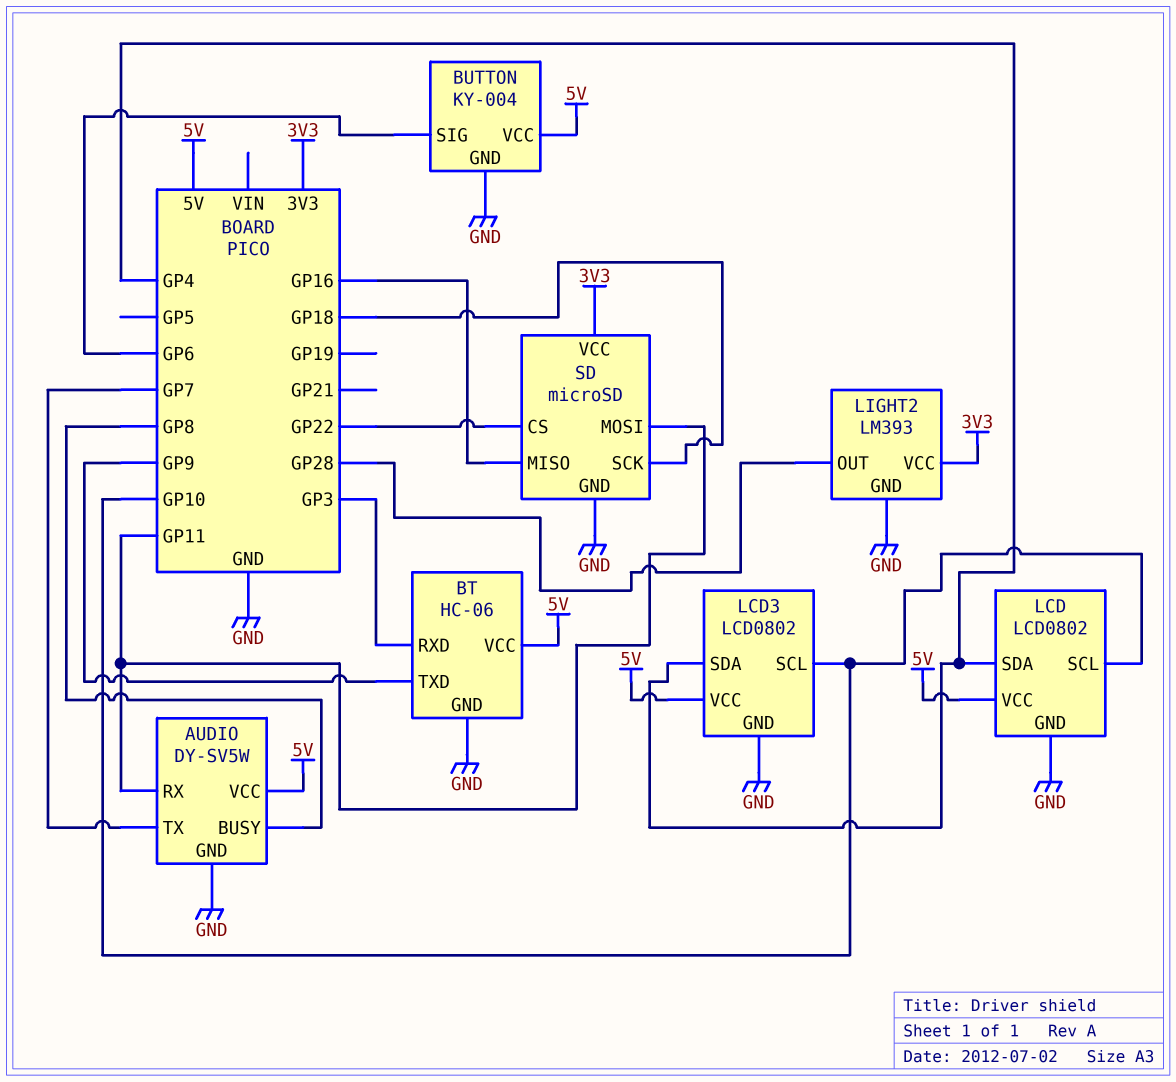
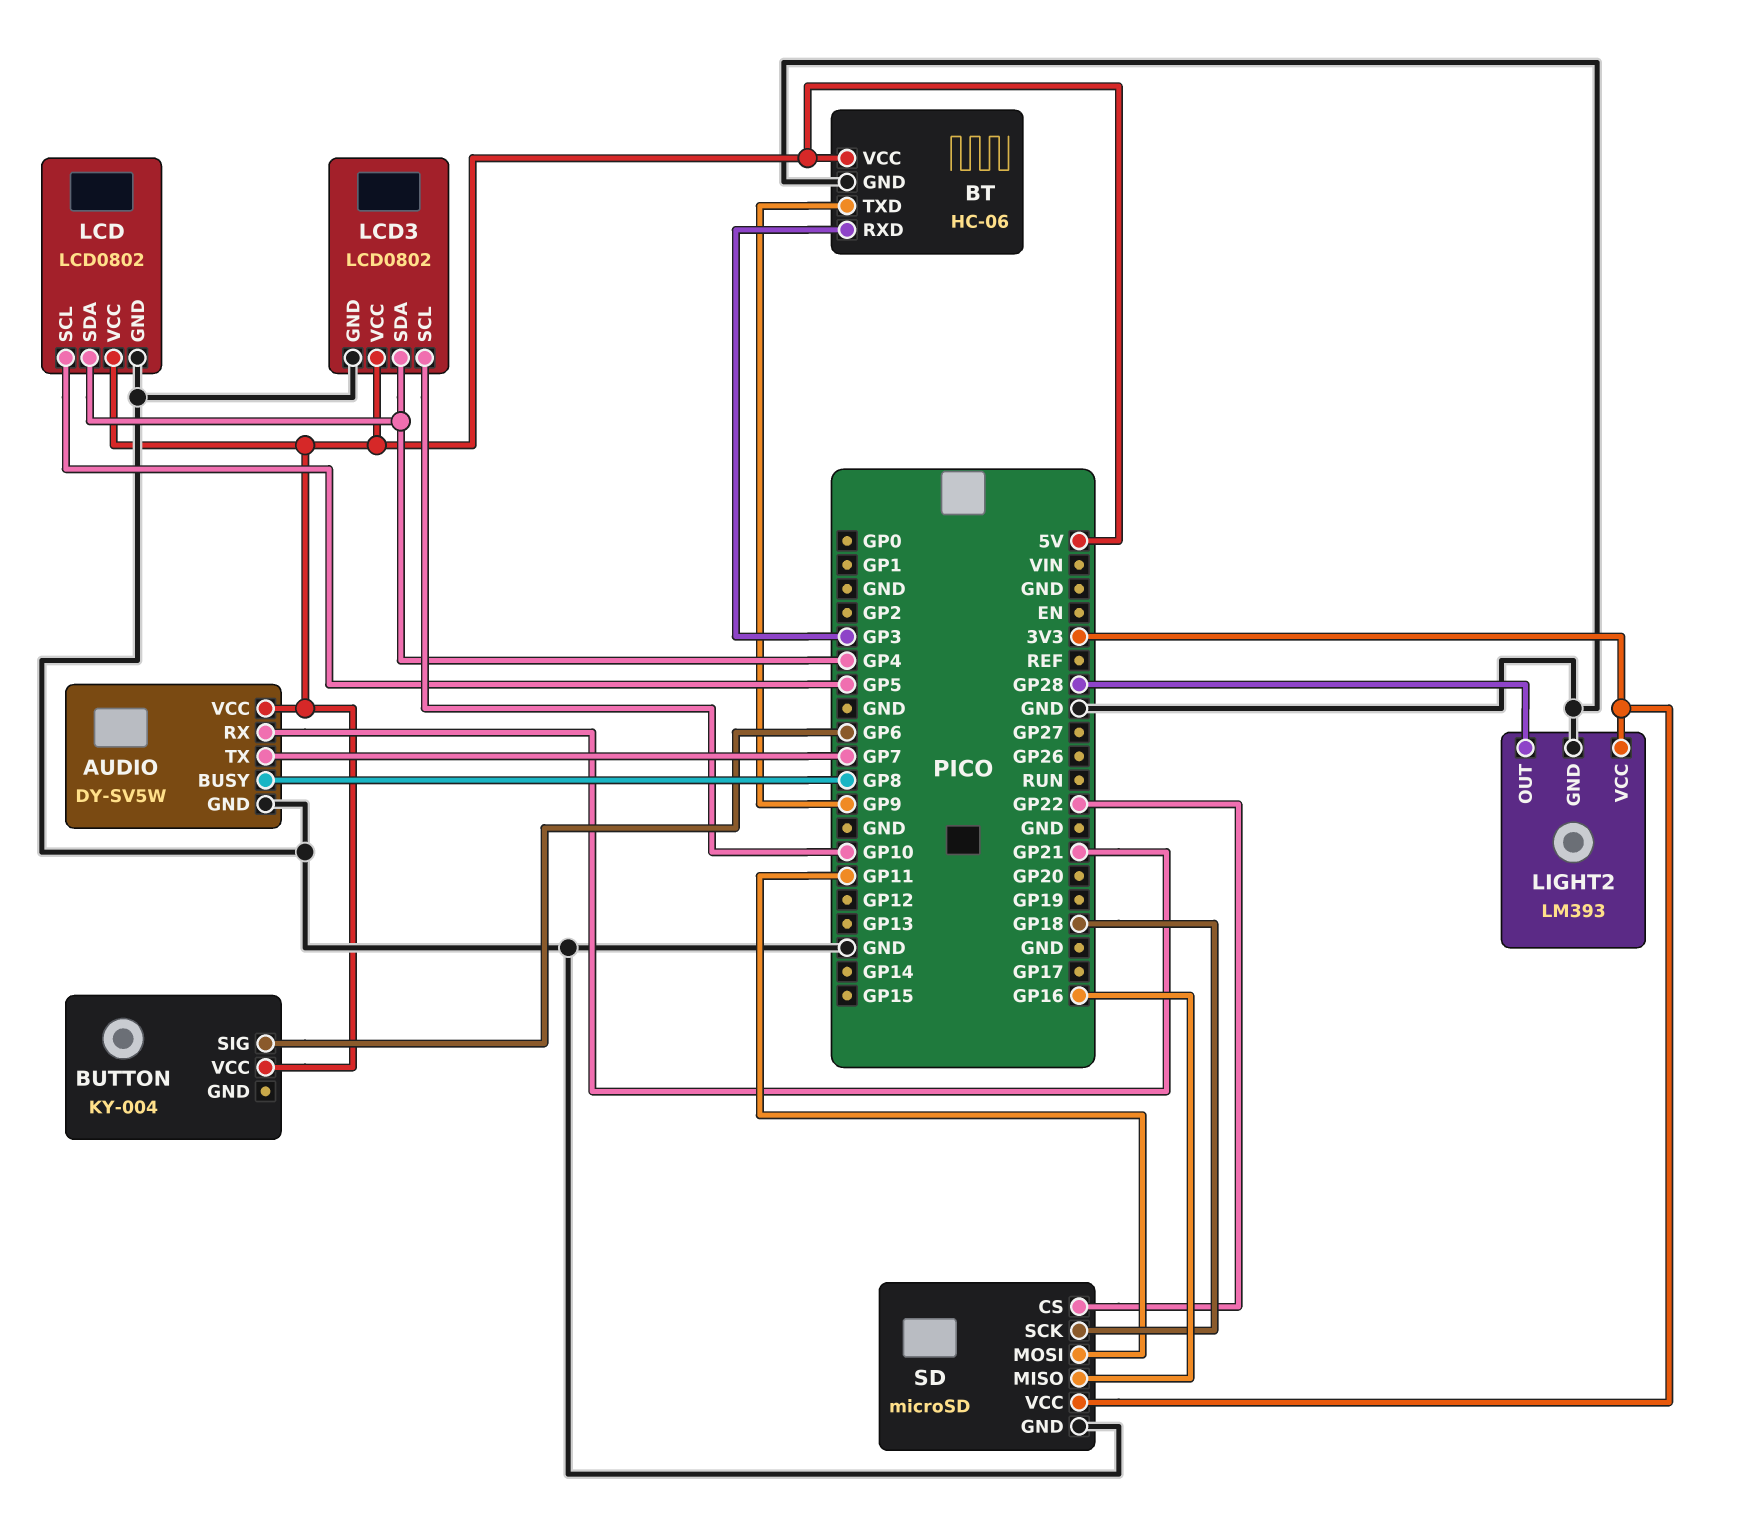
AUDIO pin RX: GP11 -> GP21
BUTTON pin GND: GND -> none
LCD pin SCL: GP10 -> GP5

